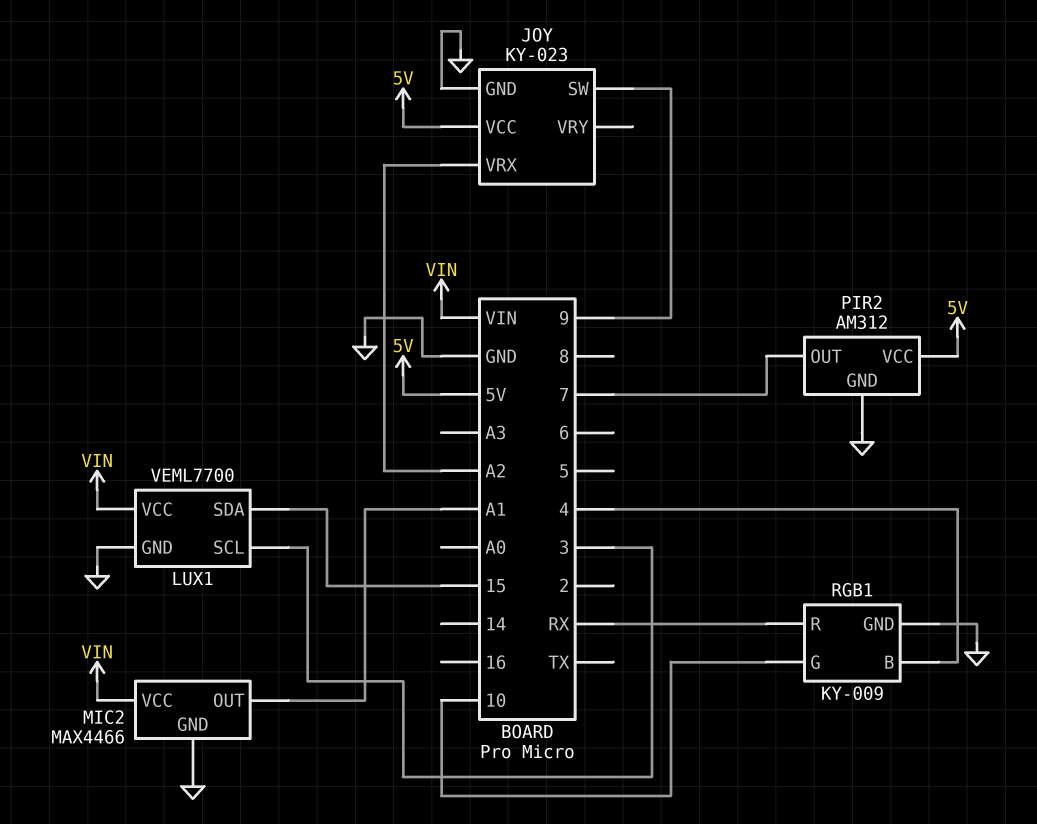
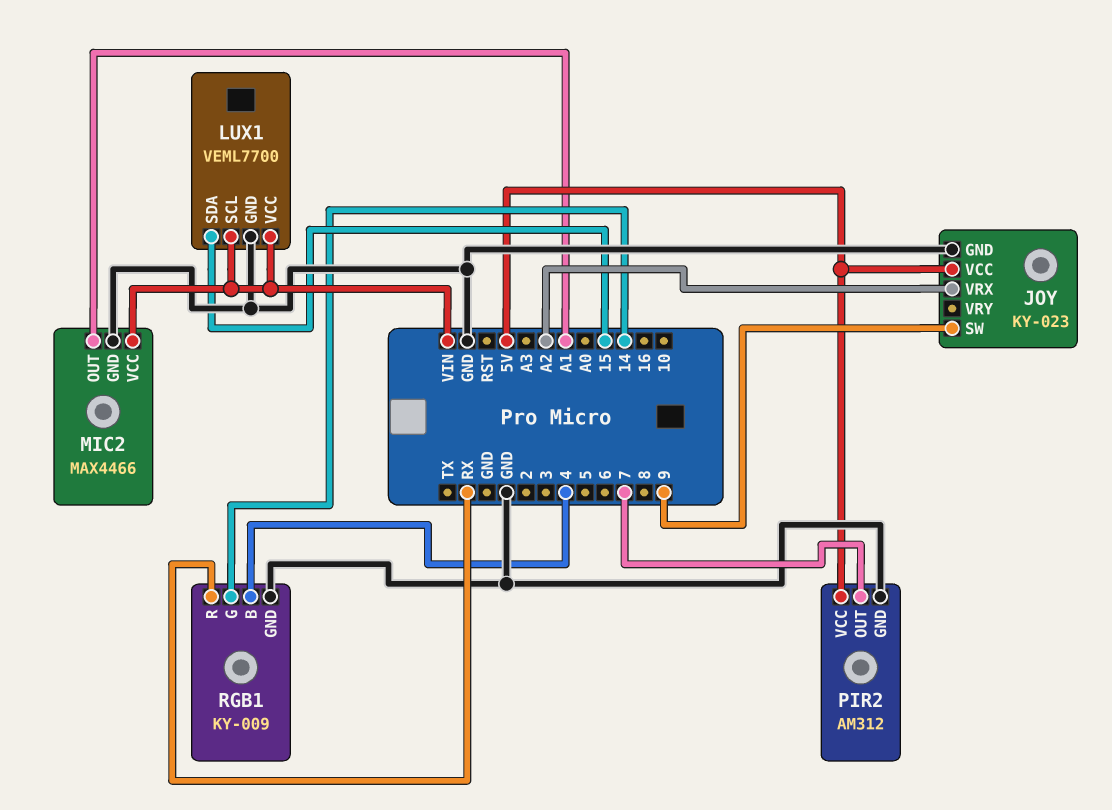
LUX1 pin SCL: 3 -> VIN
RGB1 pin G: 10 -> 14

